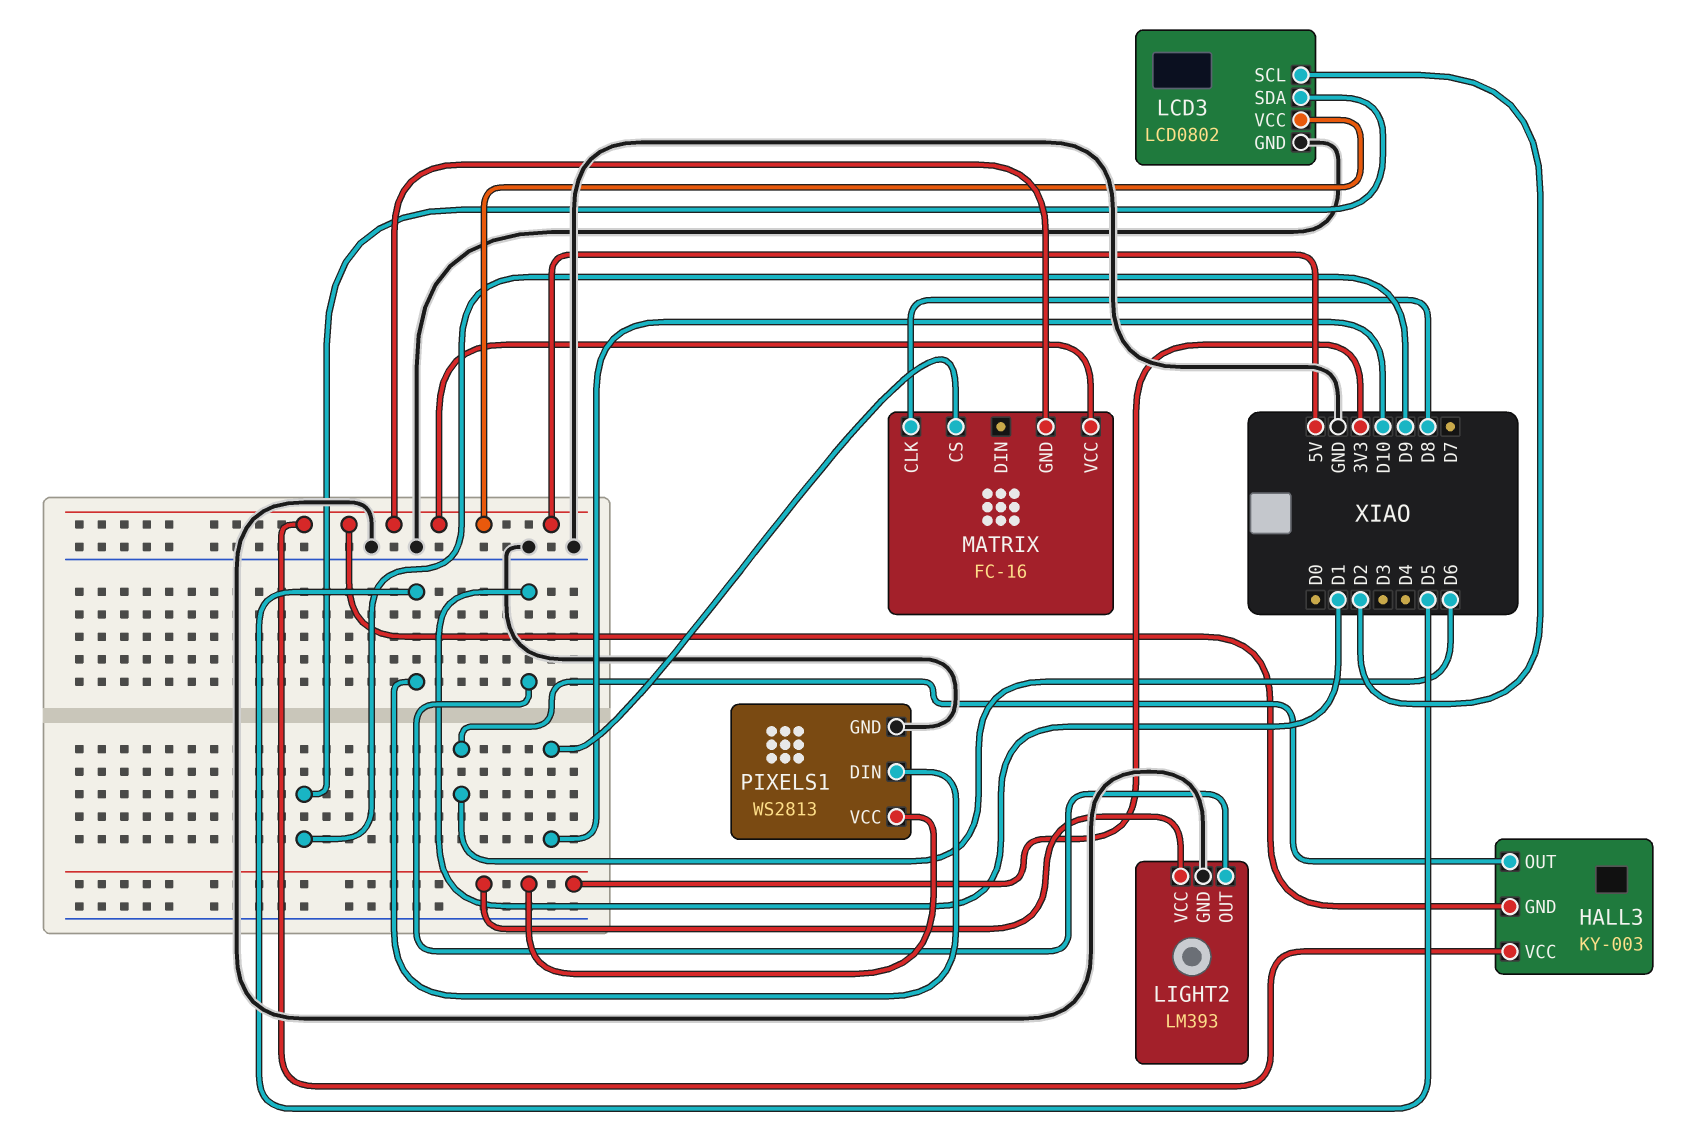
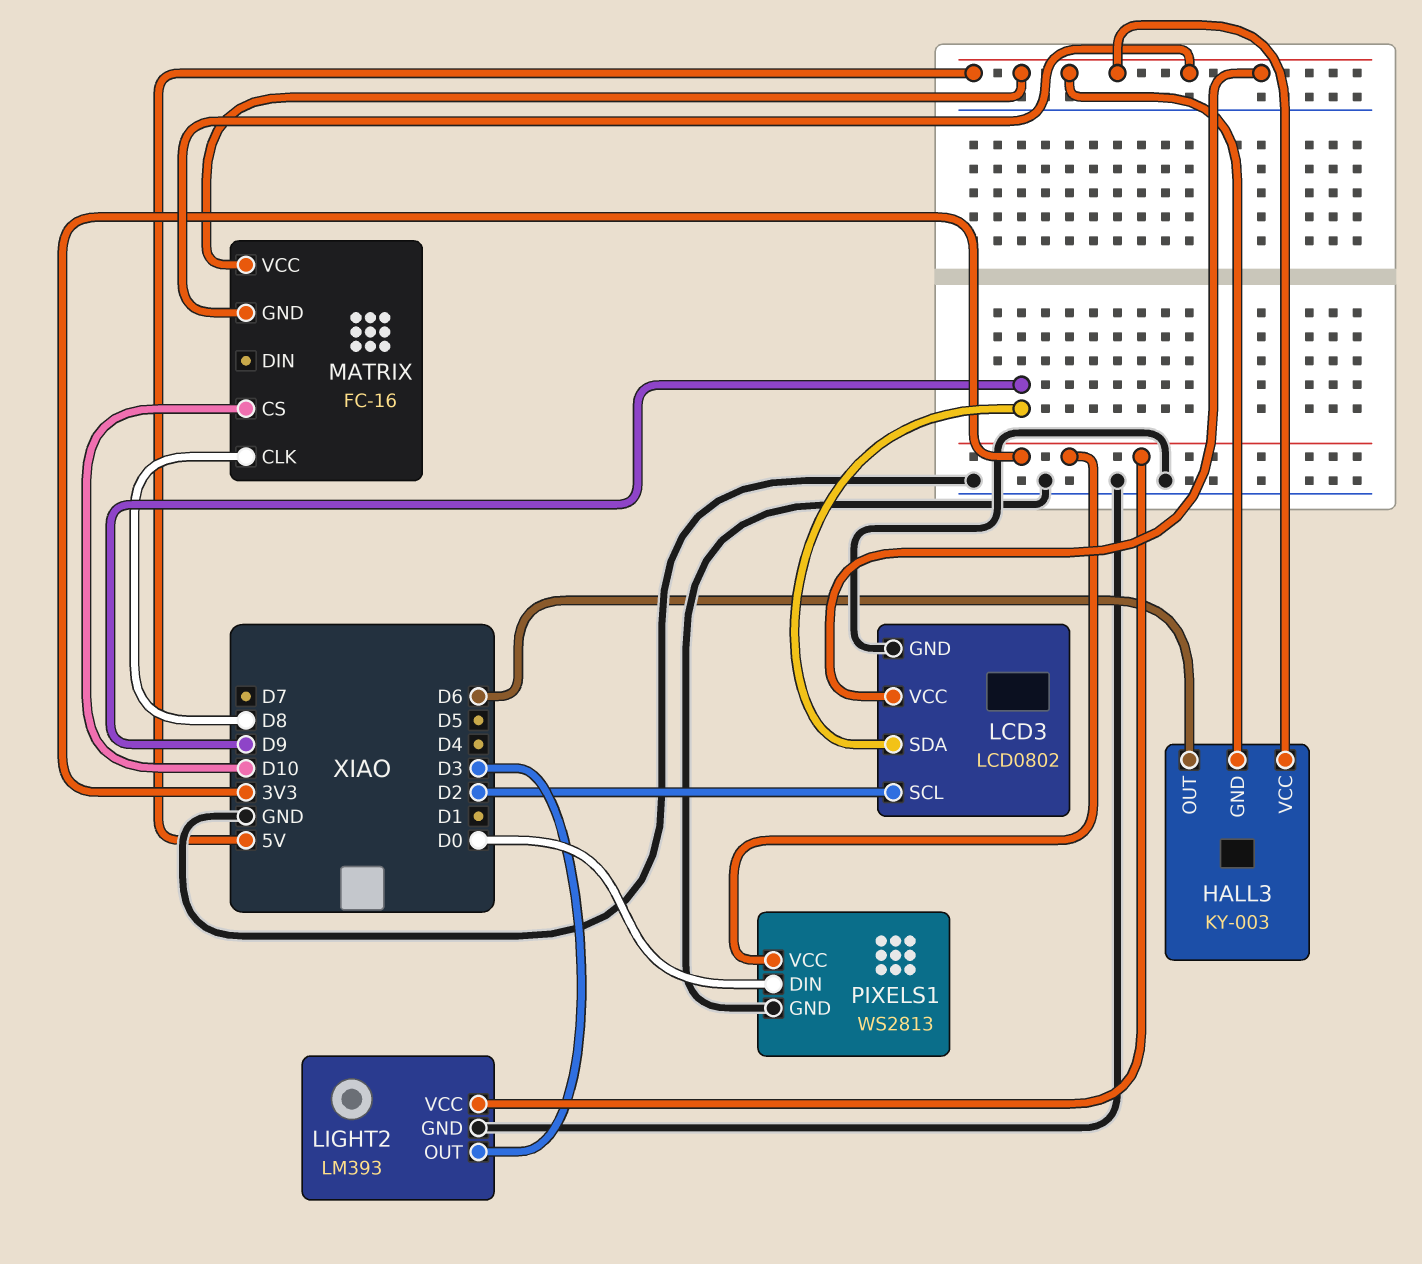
LIGHT2 pin OUT: D1 -> D3
PIXELS1 pin DIN: D5 -> D0

